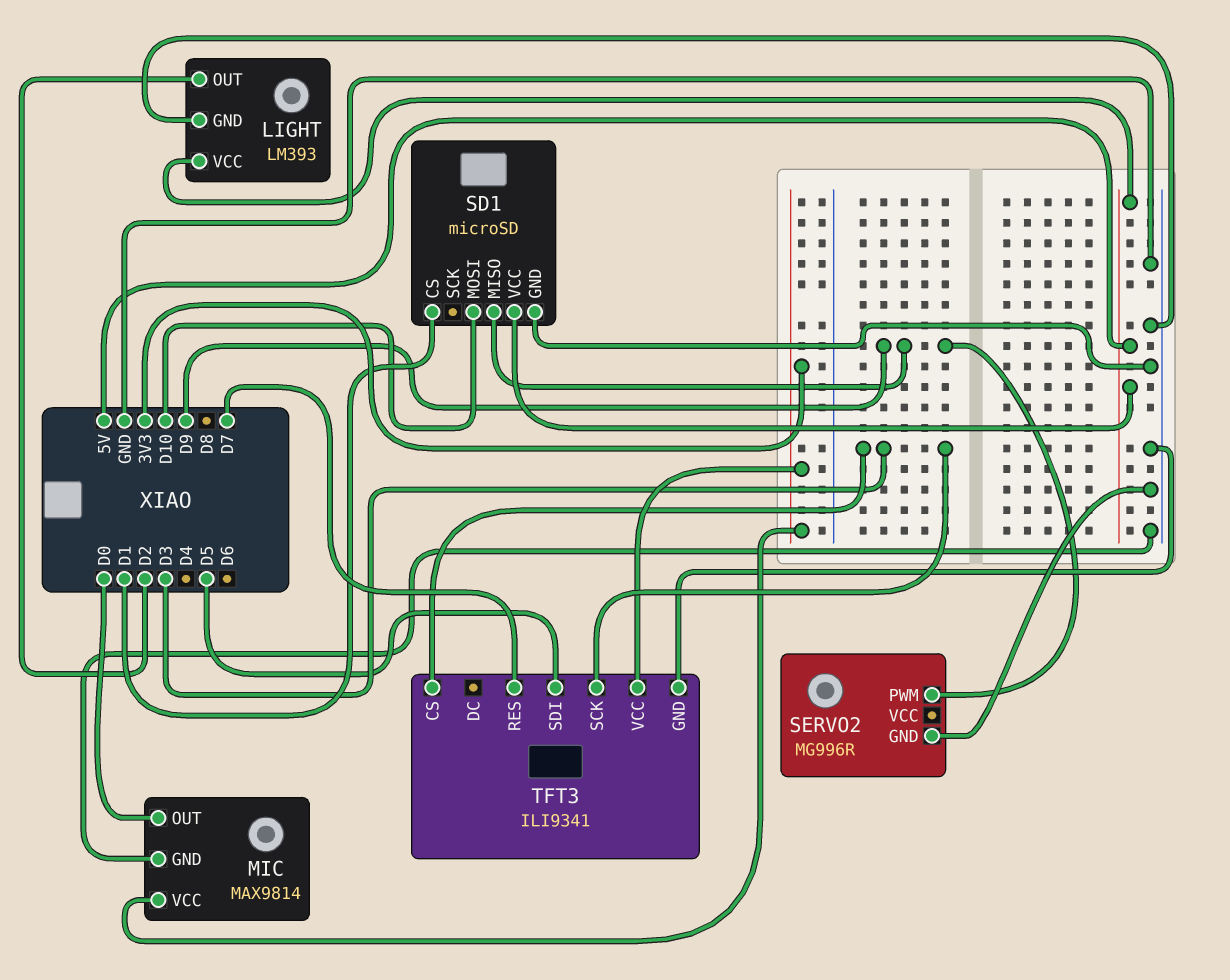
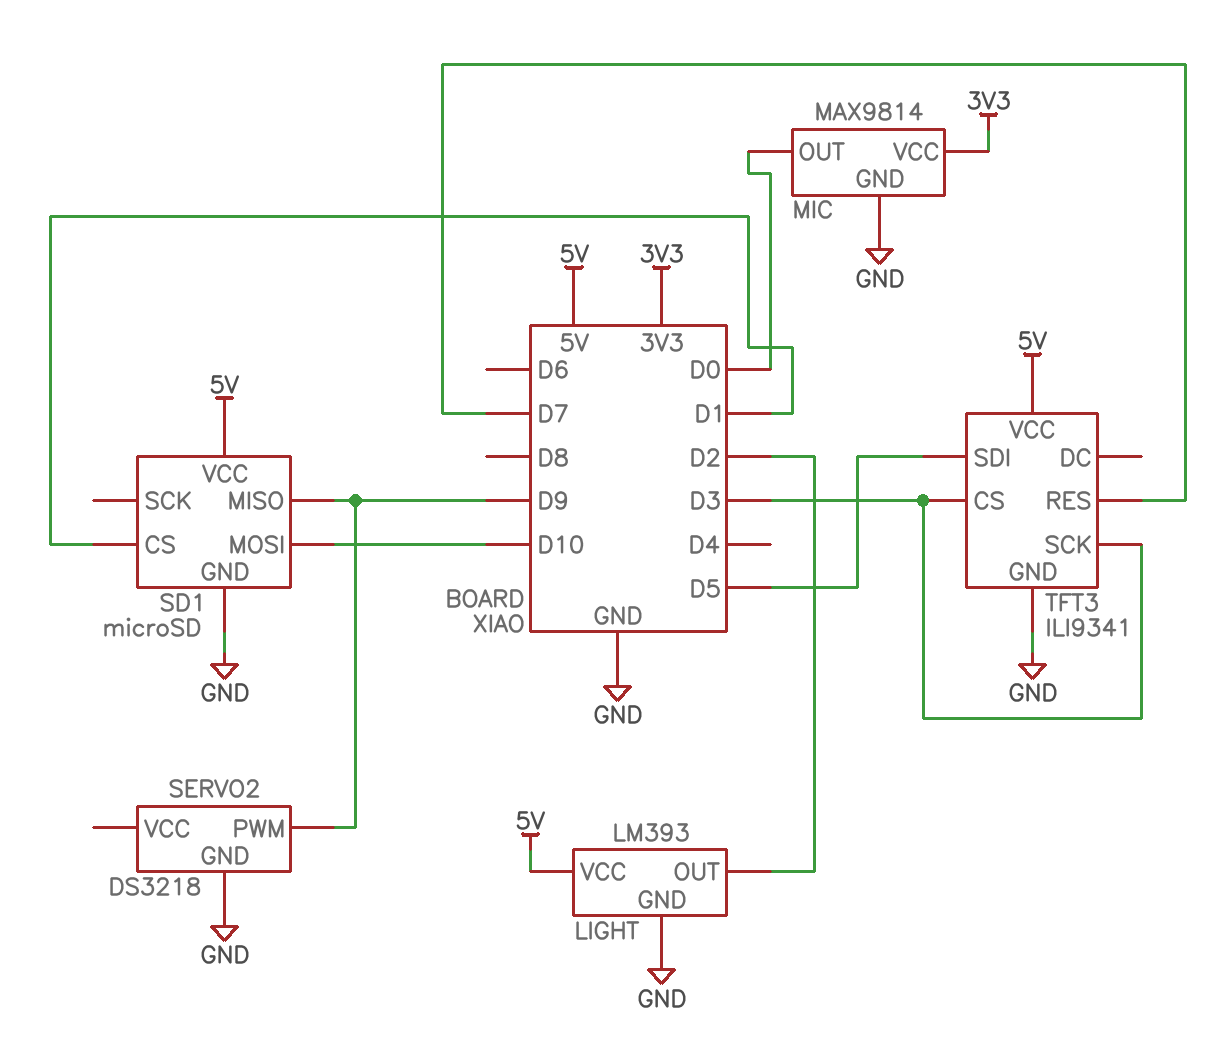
SERVO2: MG996R -> DS3218
TFT3 pin VCC: 3V3 -> 5V

